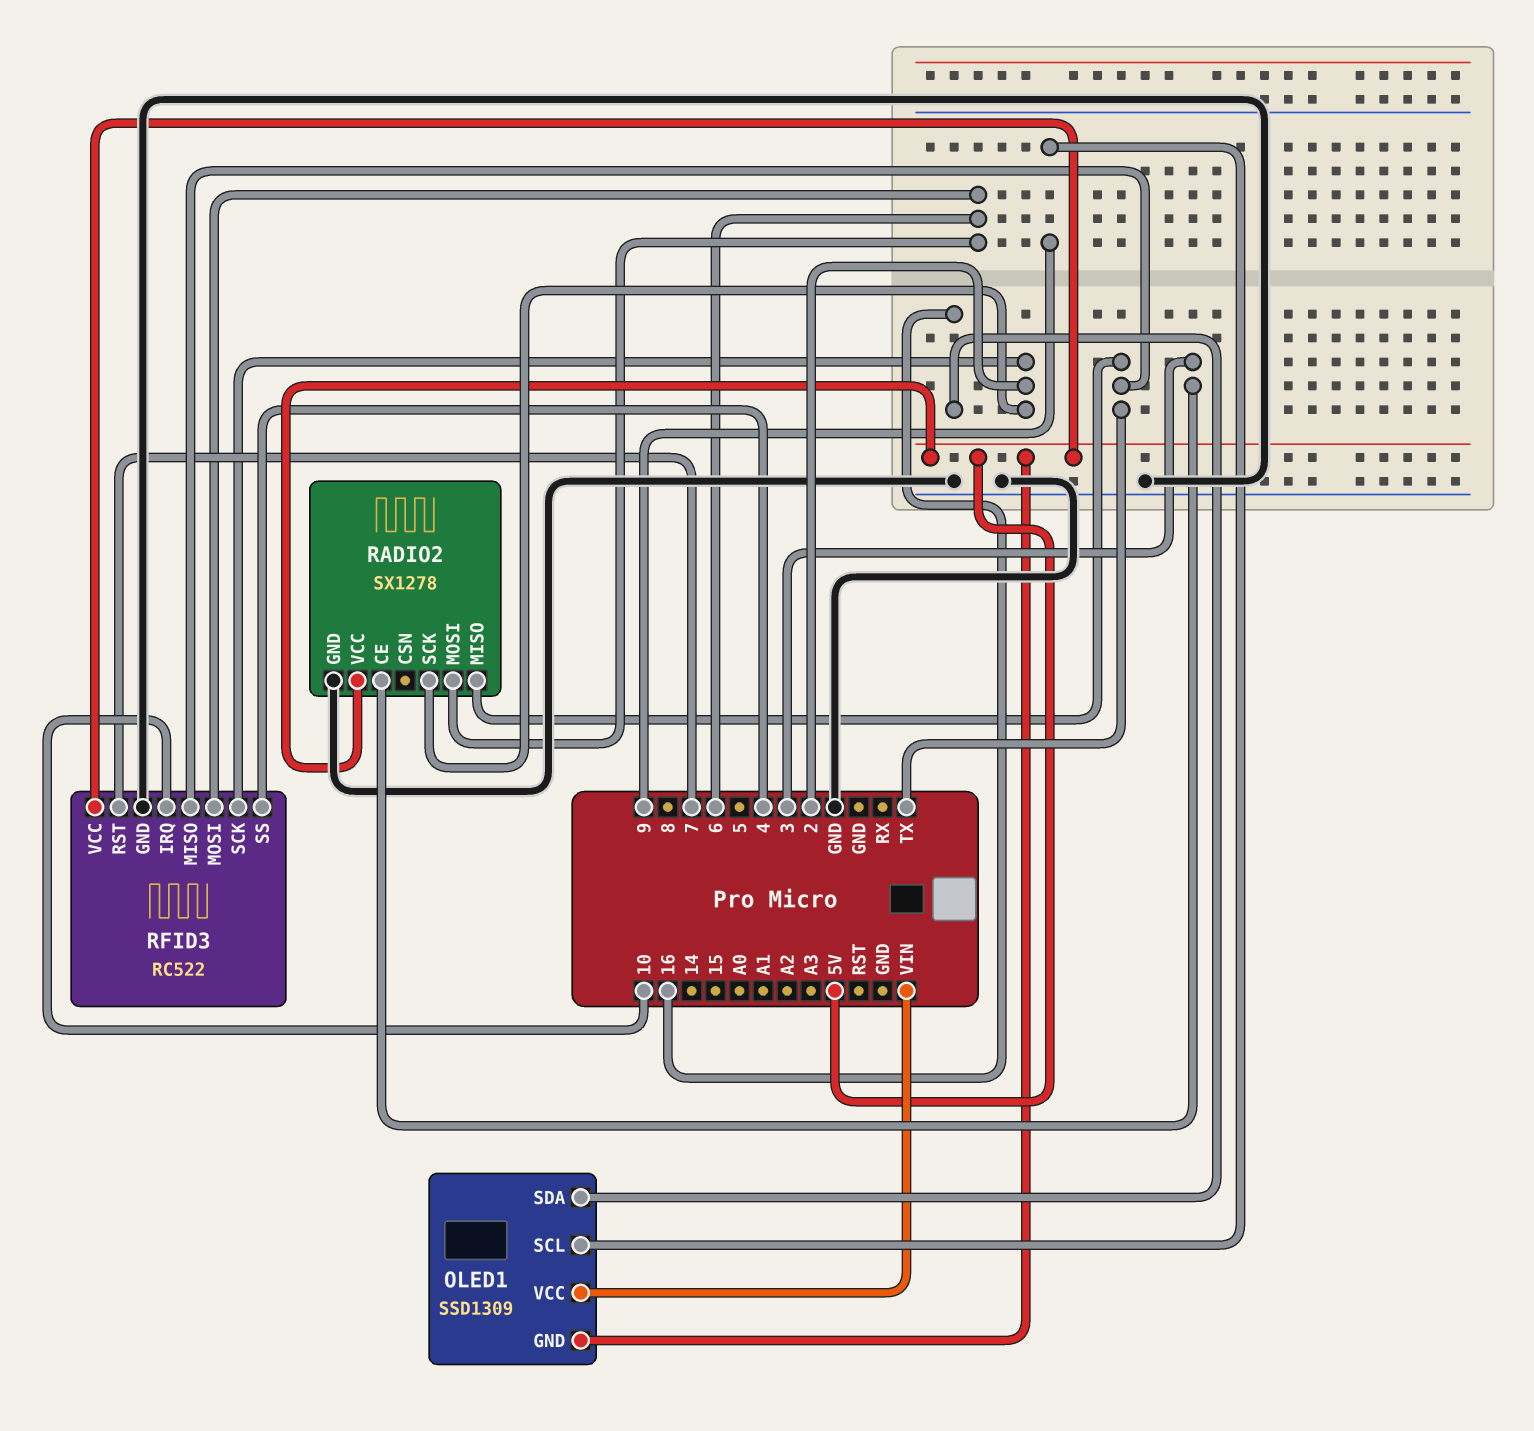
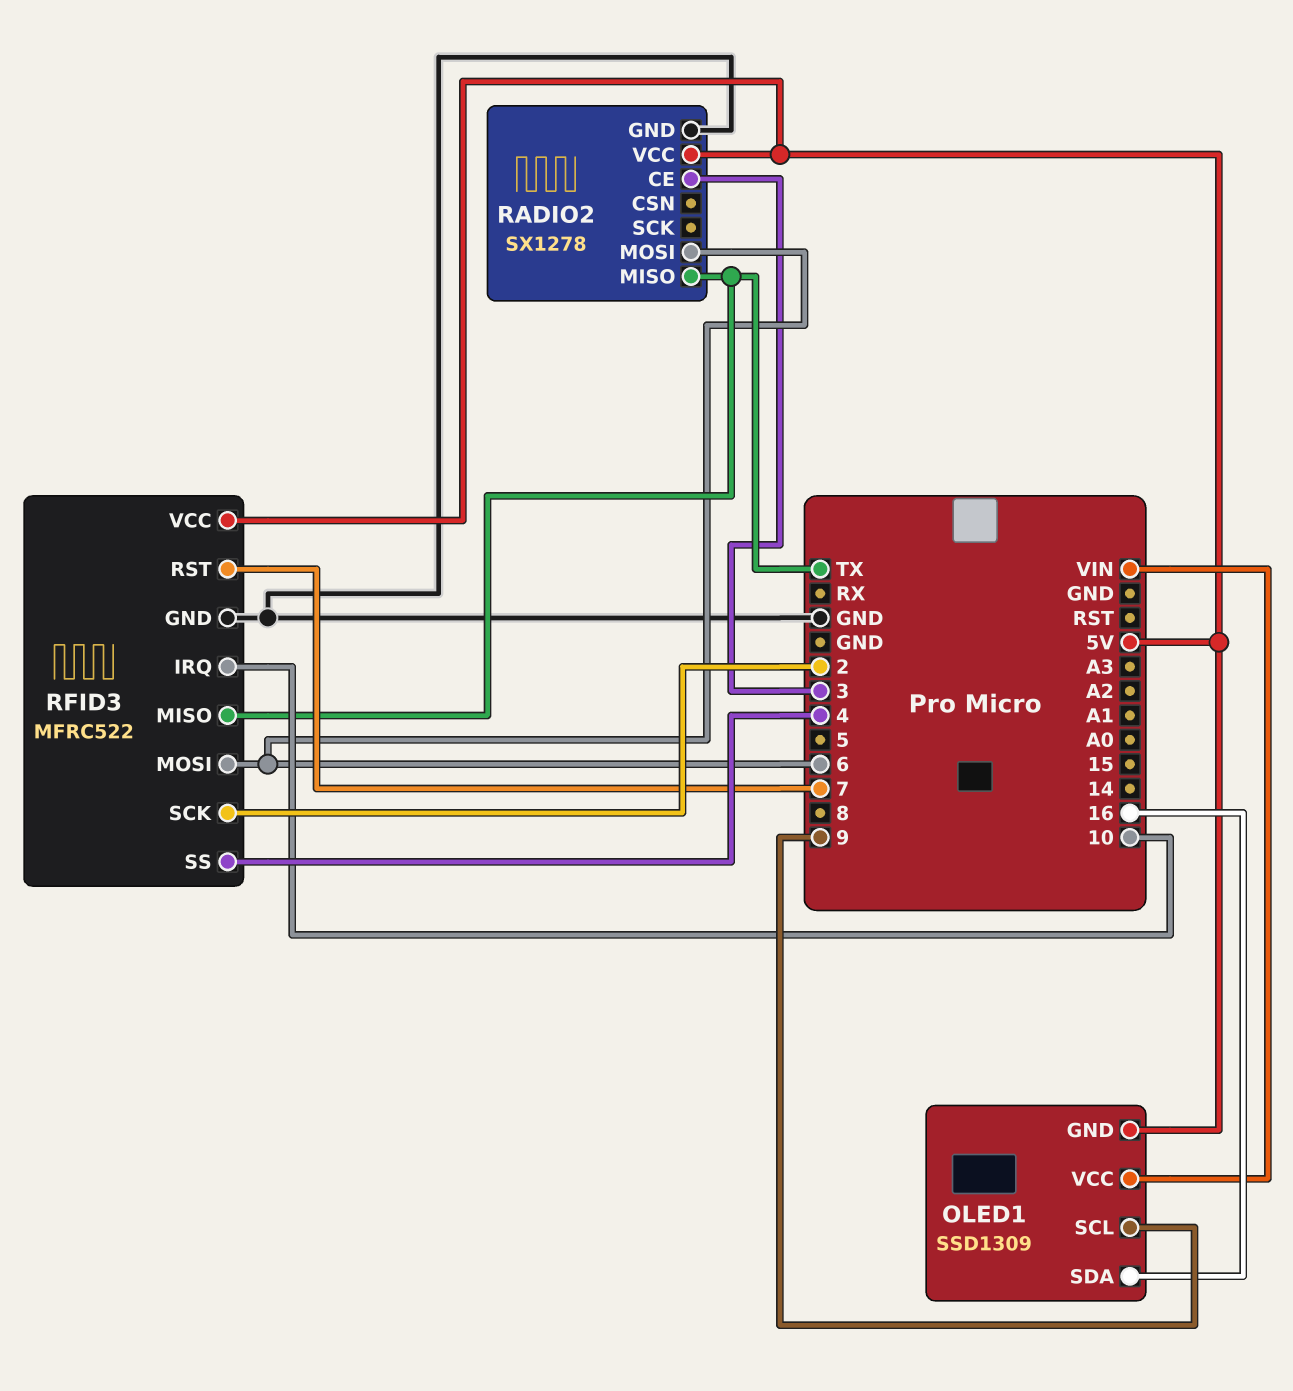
RADIO2 pin SCK: 2 -> none
RFID3: RC522 -> MFRC522

